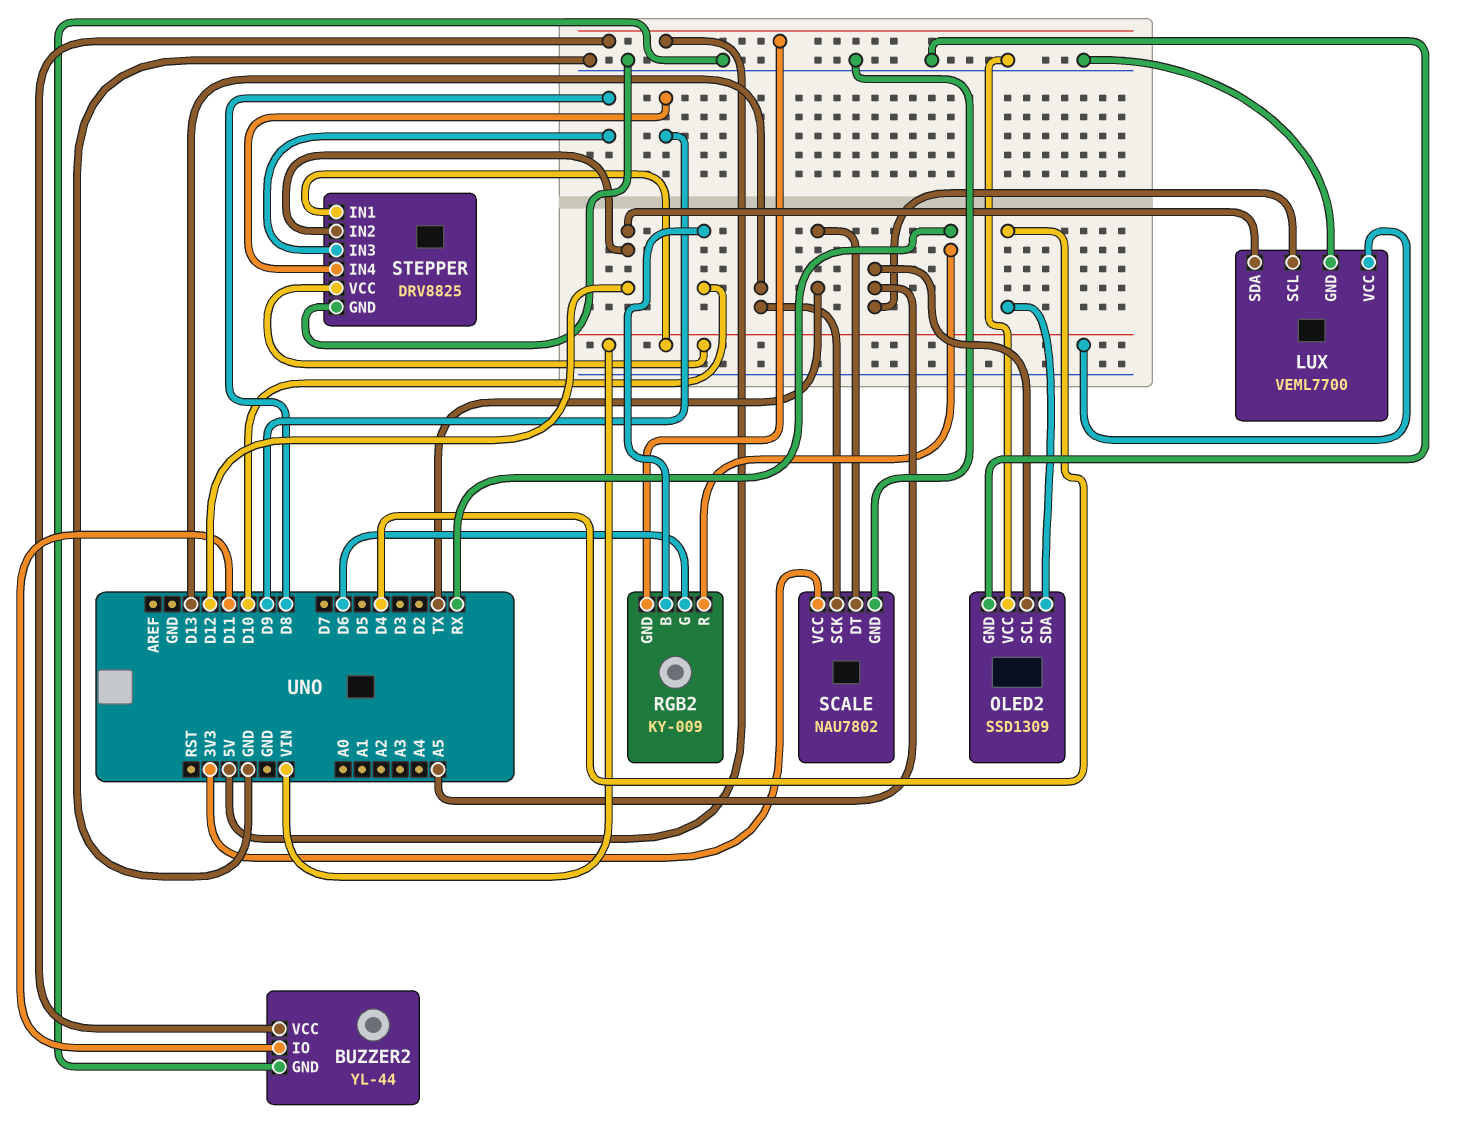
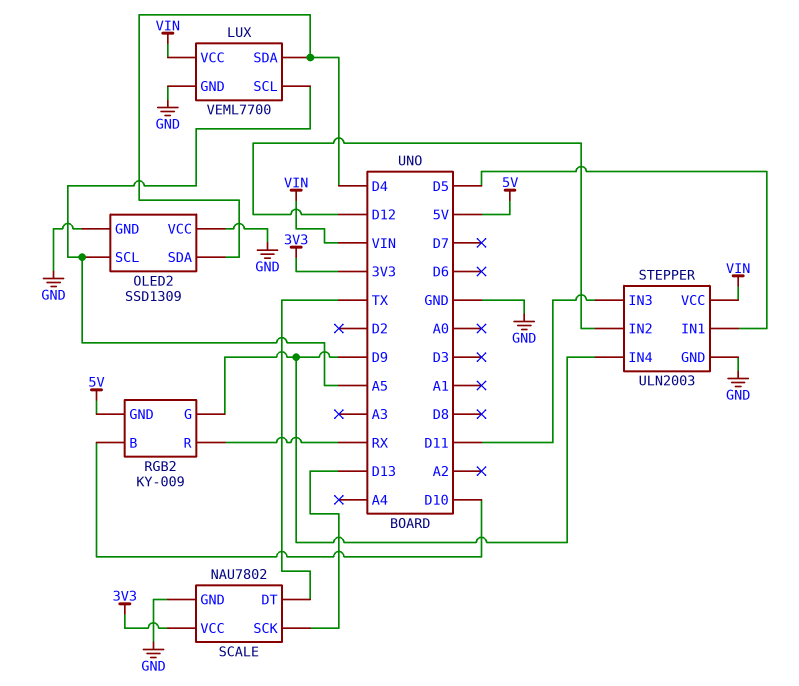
BUZZER2: YL-44 -> none
BUZZER2 pin GND: GND -> none
BUZZER2 pin IO: D11 -> none
BUZZER2 pin VCC: 5V -> none
LUX pin SDA: D12 -> D4
RGB2 pin G: D6 -> D9
STEPPER: DRV8825 -> ULN2003
STEPPER pin IN1: VIN -> D5
STEPPER pin IN3: D8 -> D11

